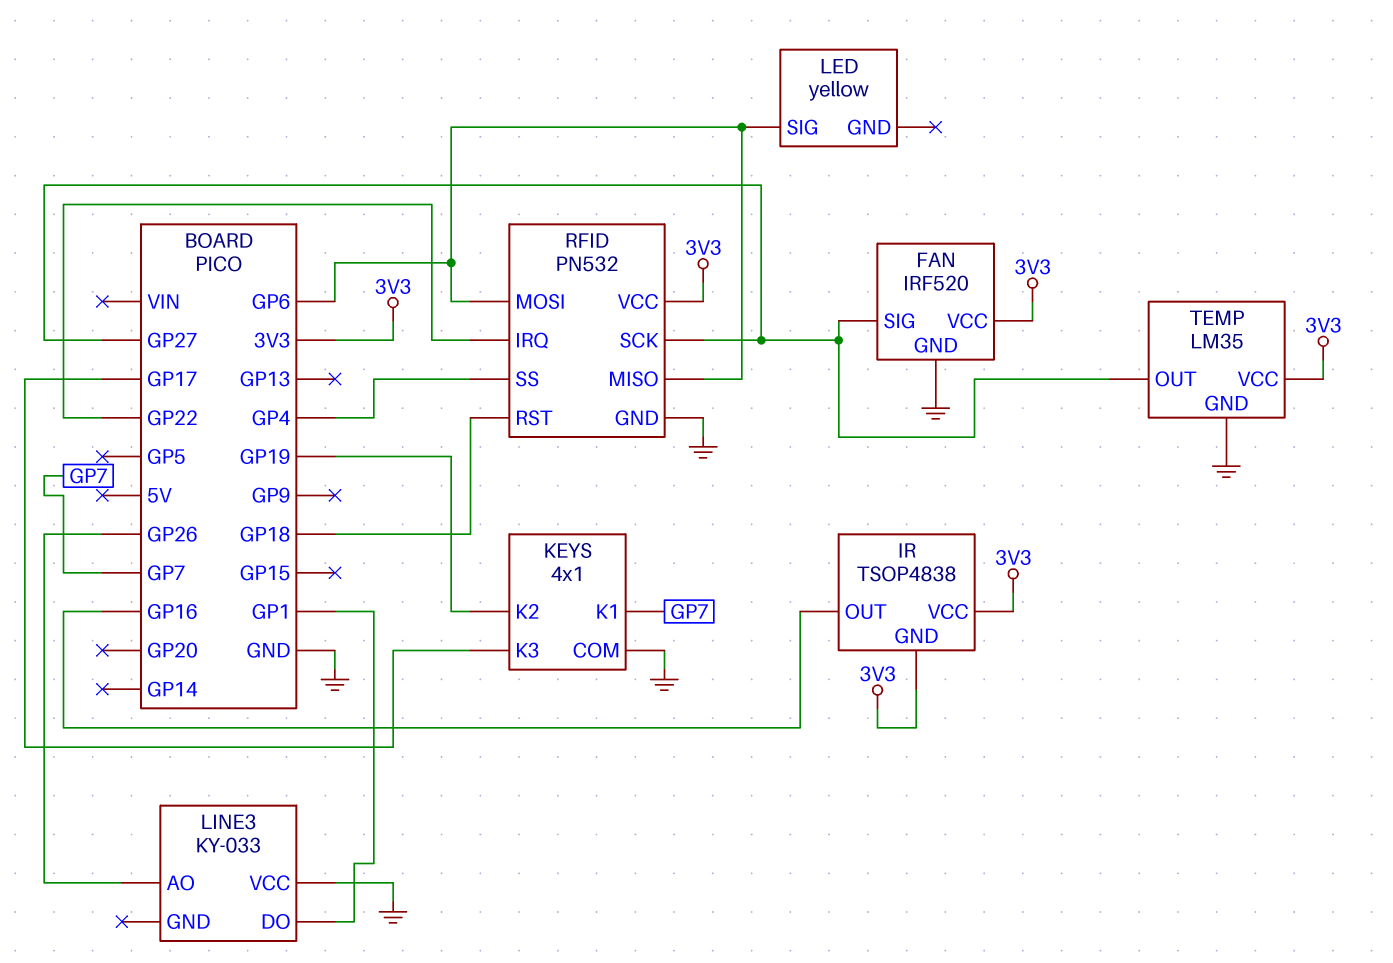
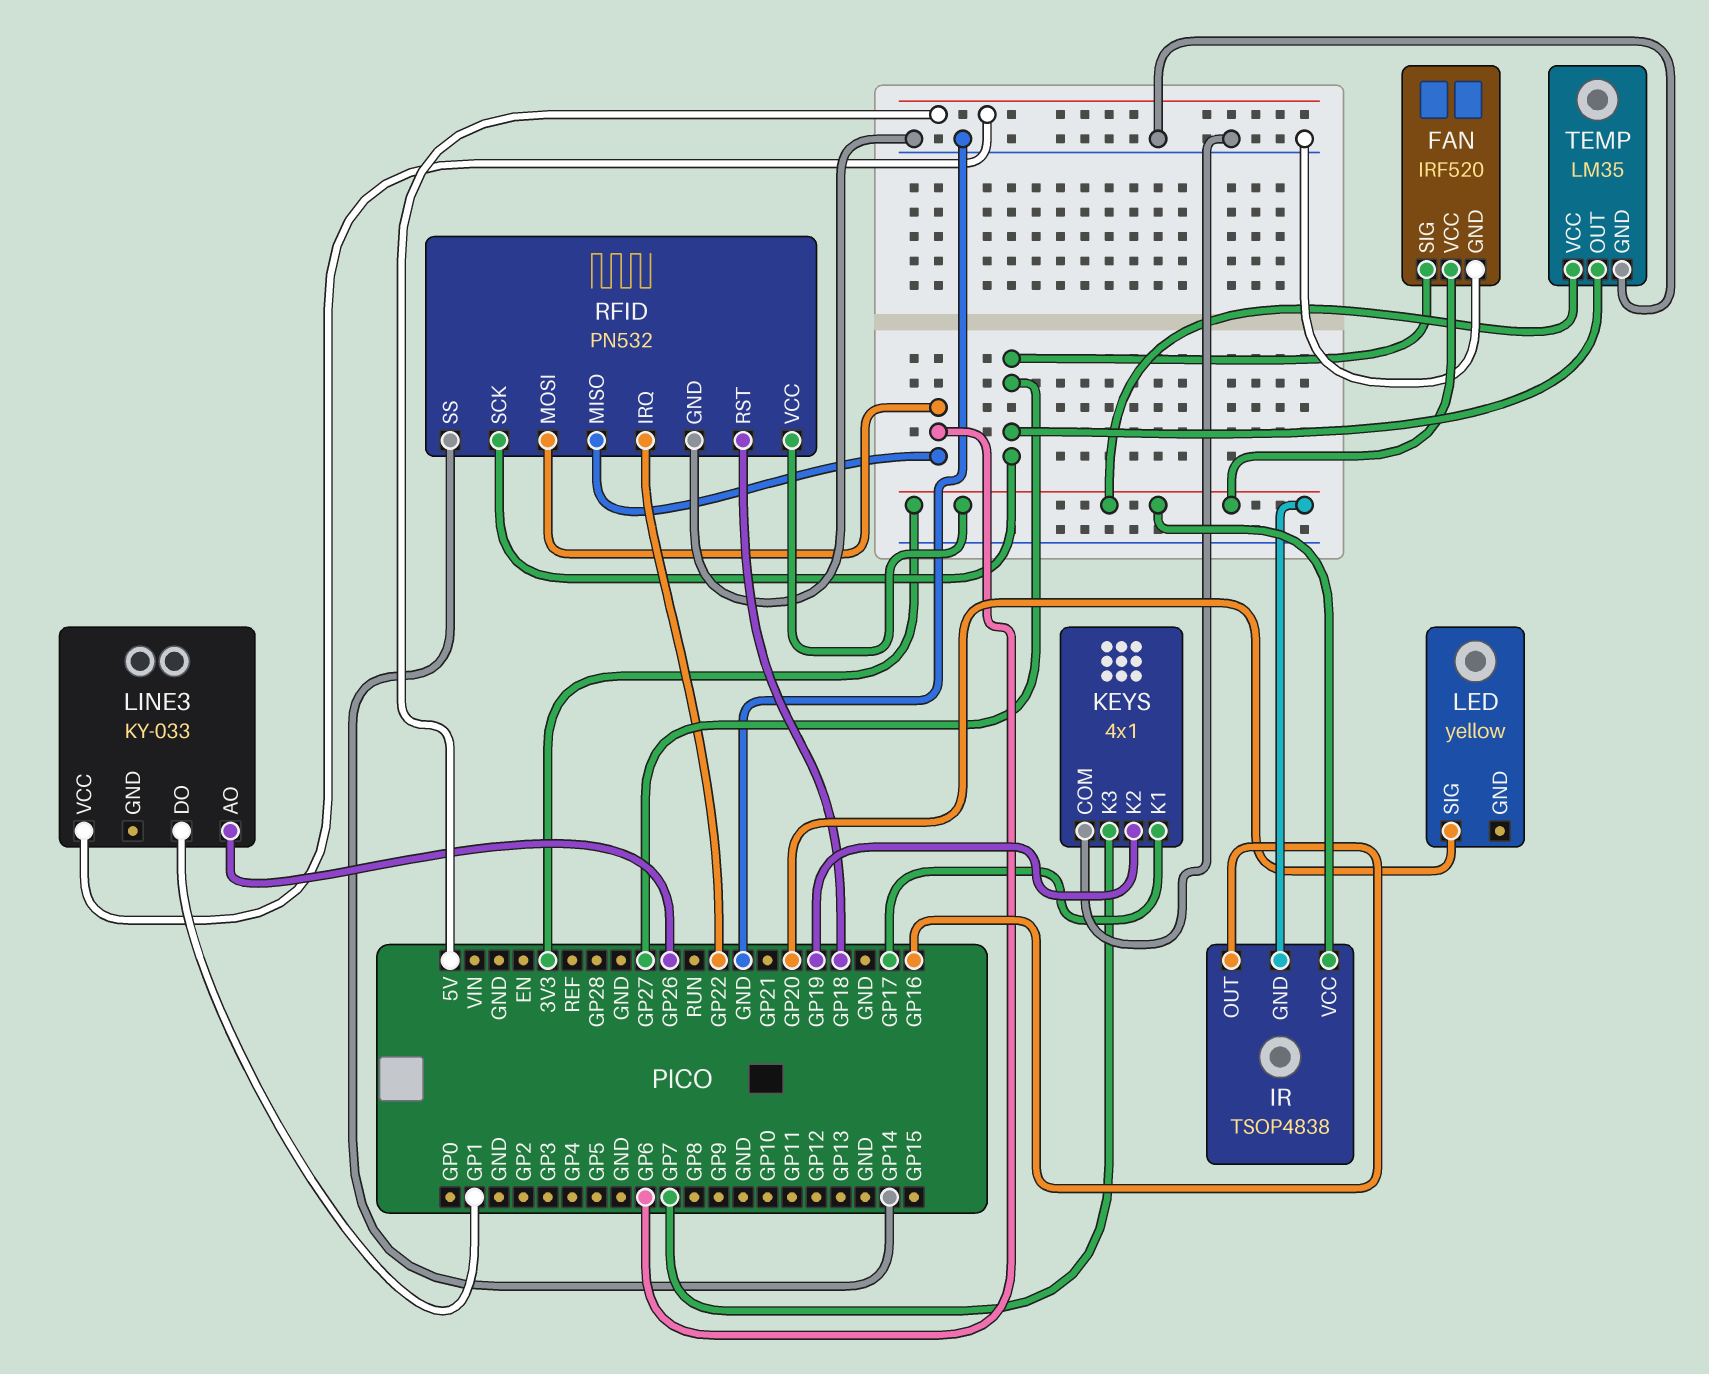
KEYS pin K1: GP7 -> GP17
KEYS pin K3: GP17 -> GP7
LED pin SIG: GP6 -> GP20
LINE3 pin VCC: GND -> 5V
RFID pin SS: GP4 -> GP14

